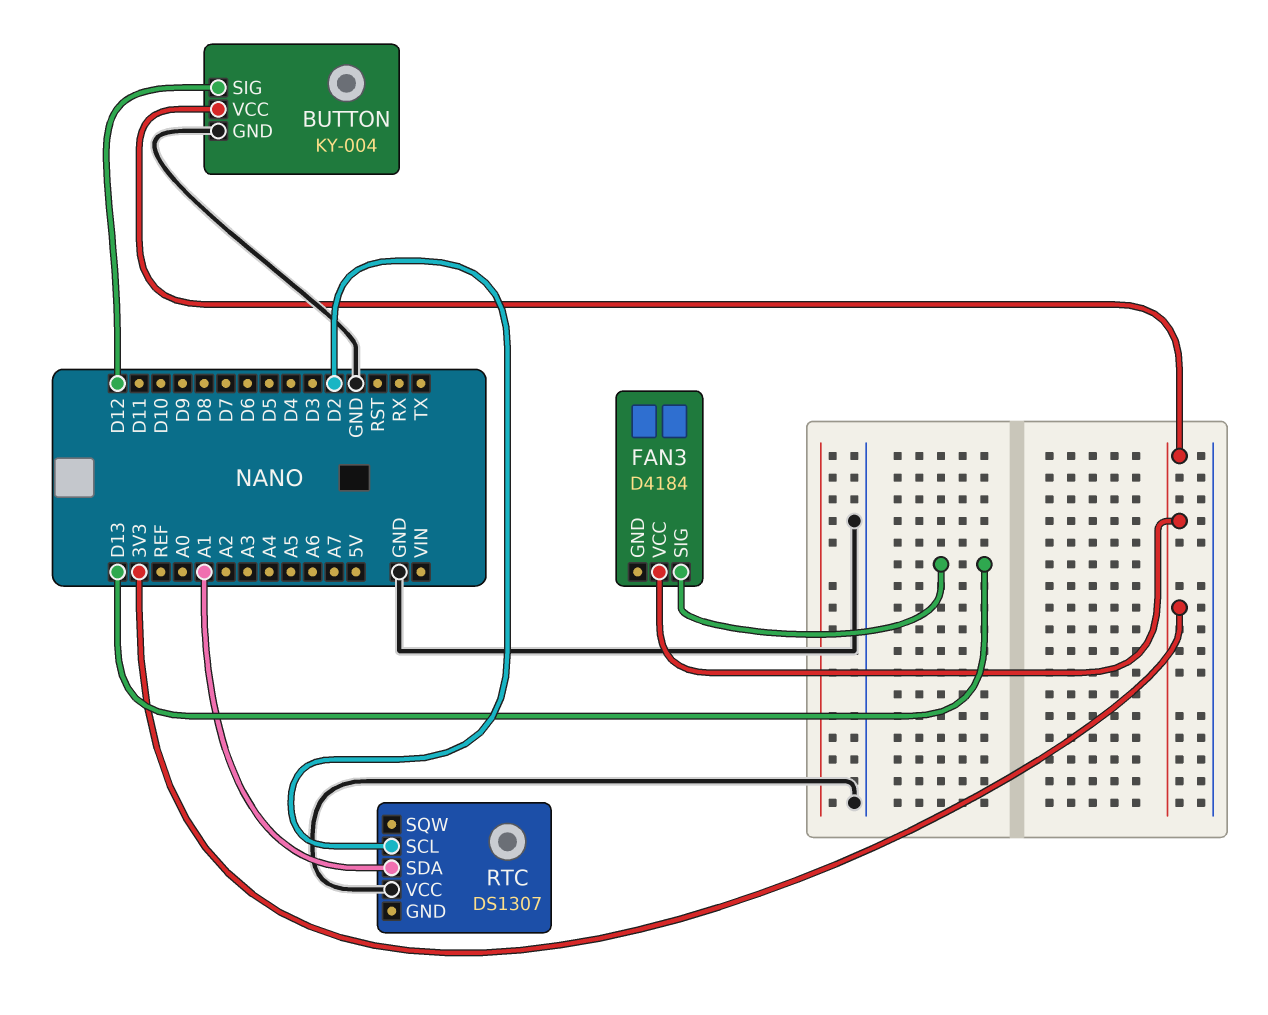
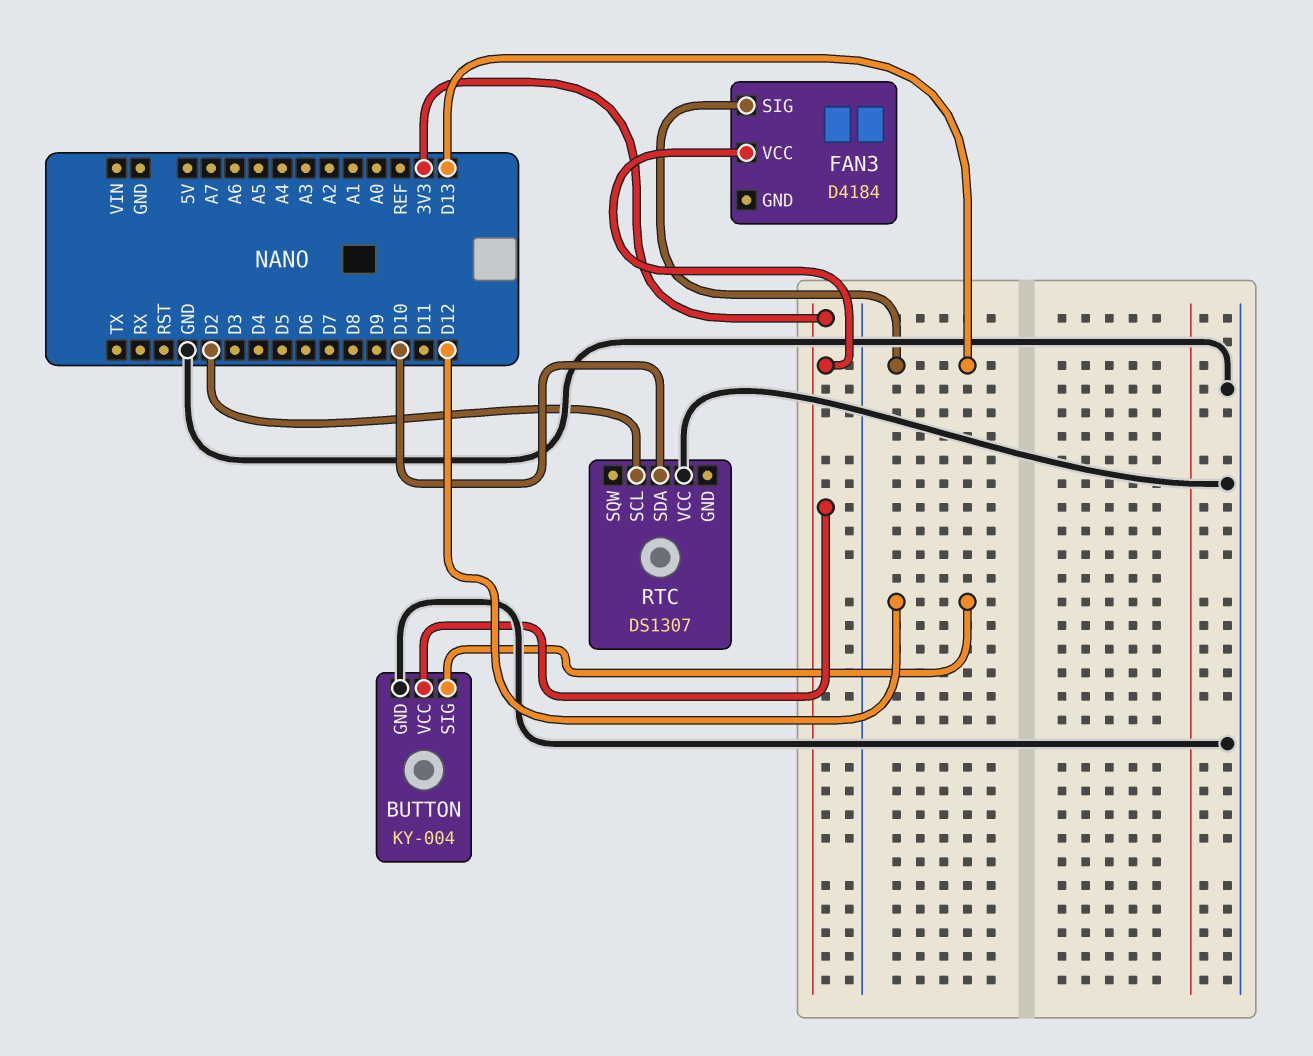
RTC pin SDA: A1 -> D10

